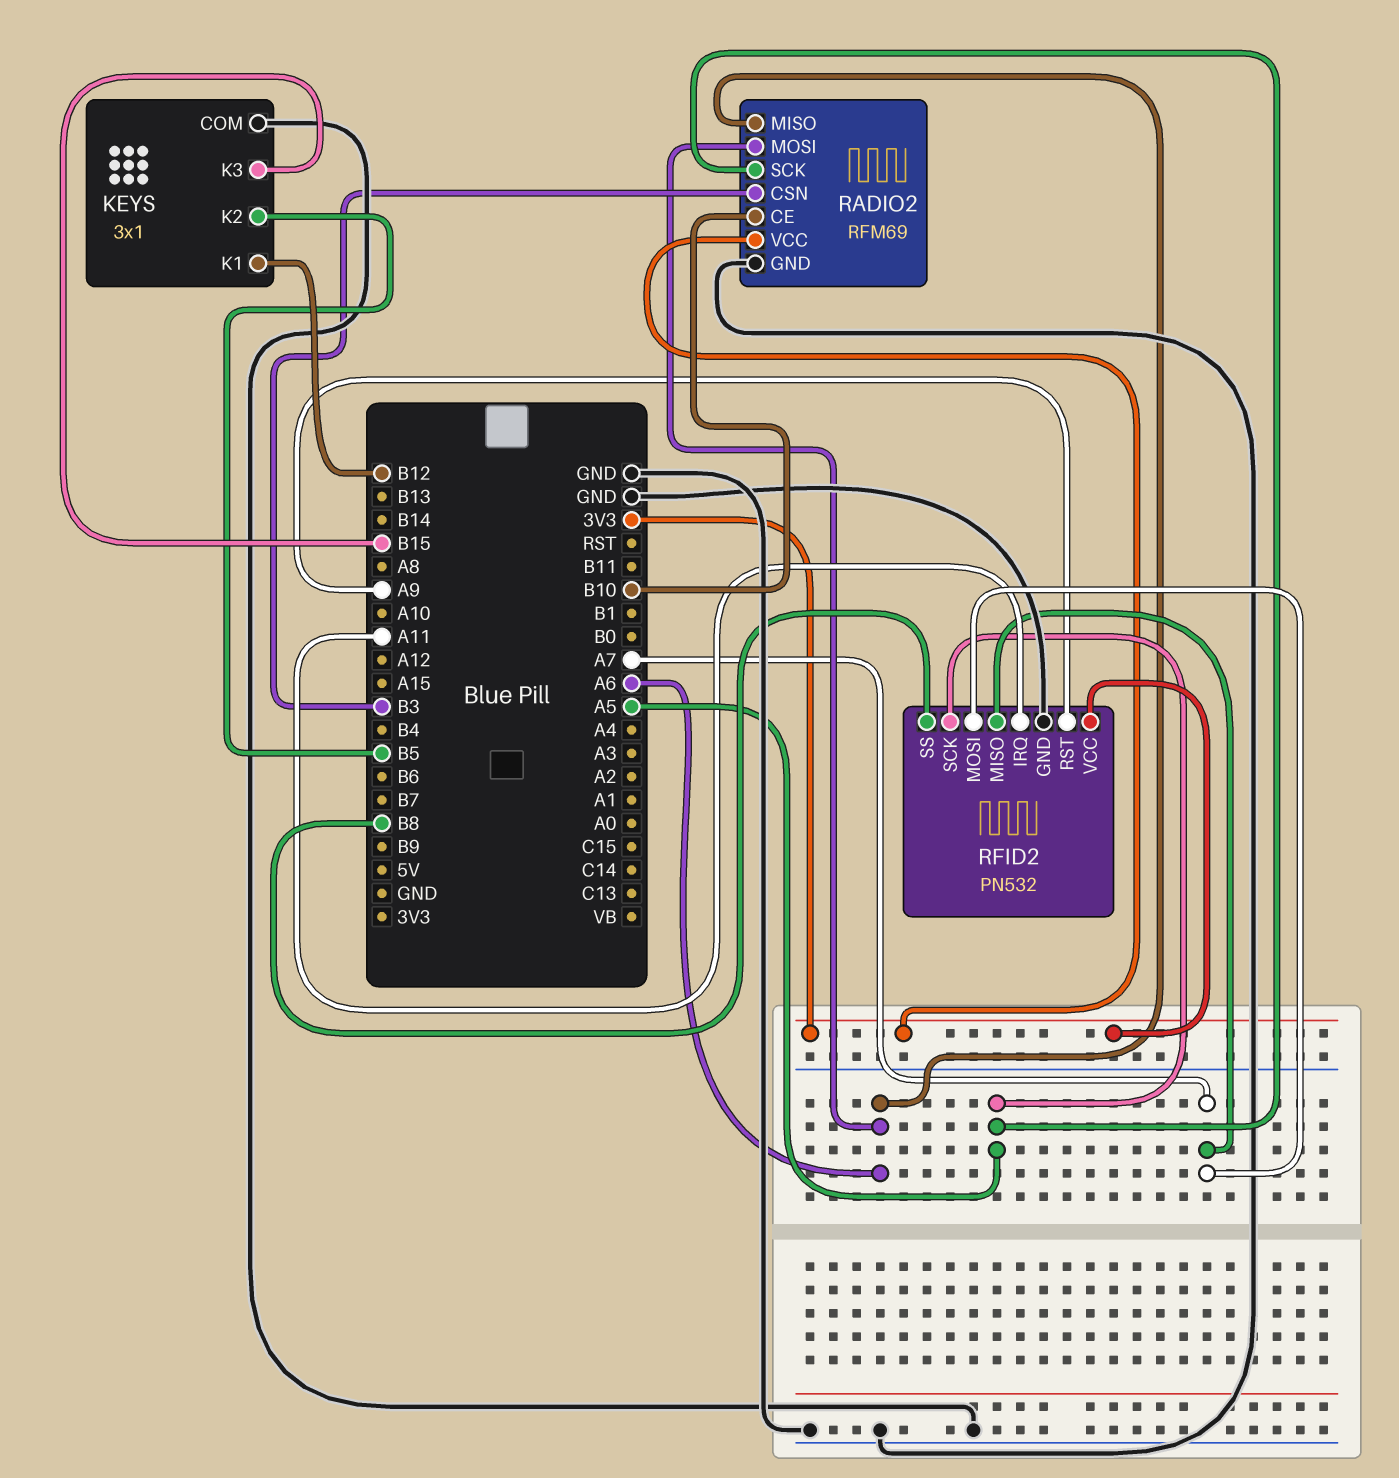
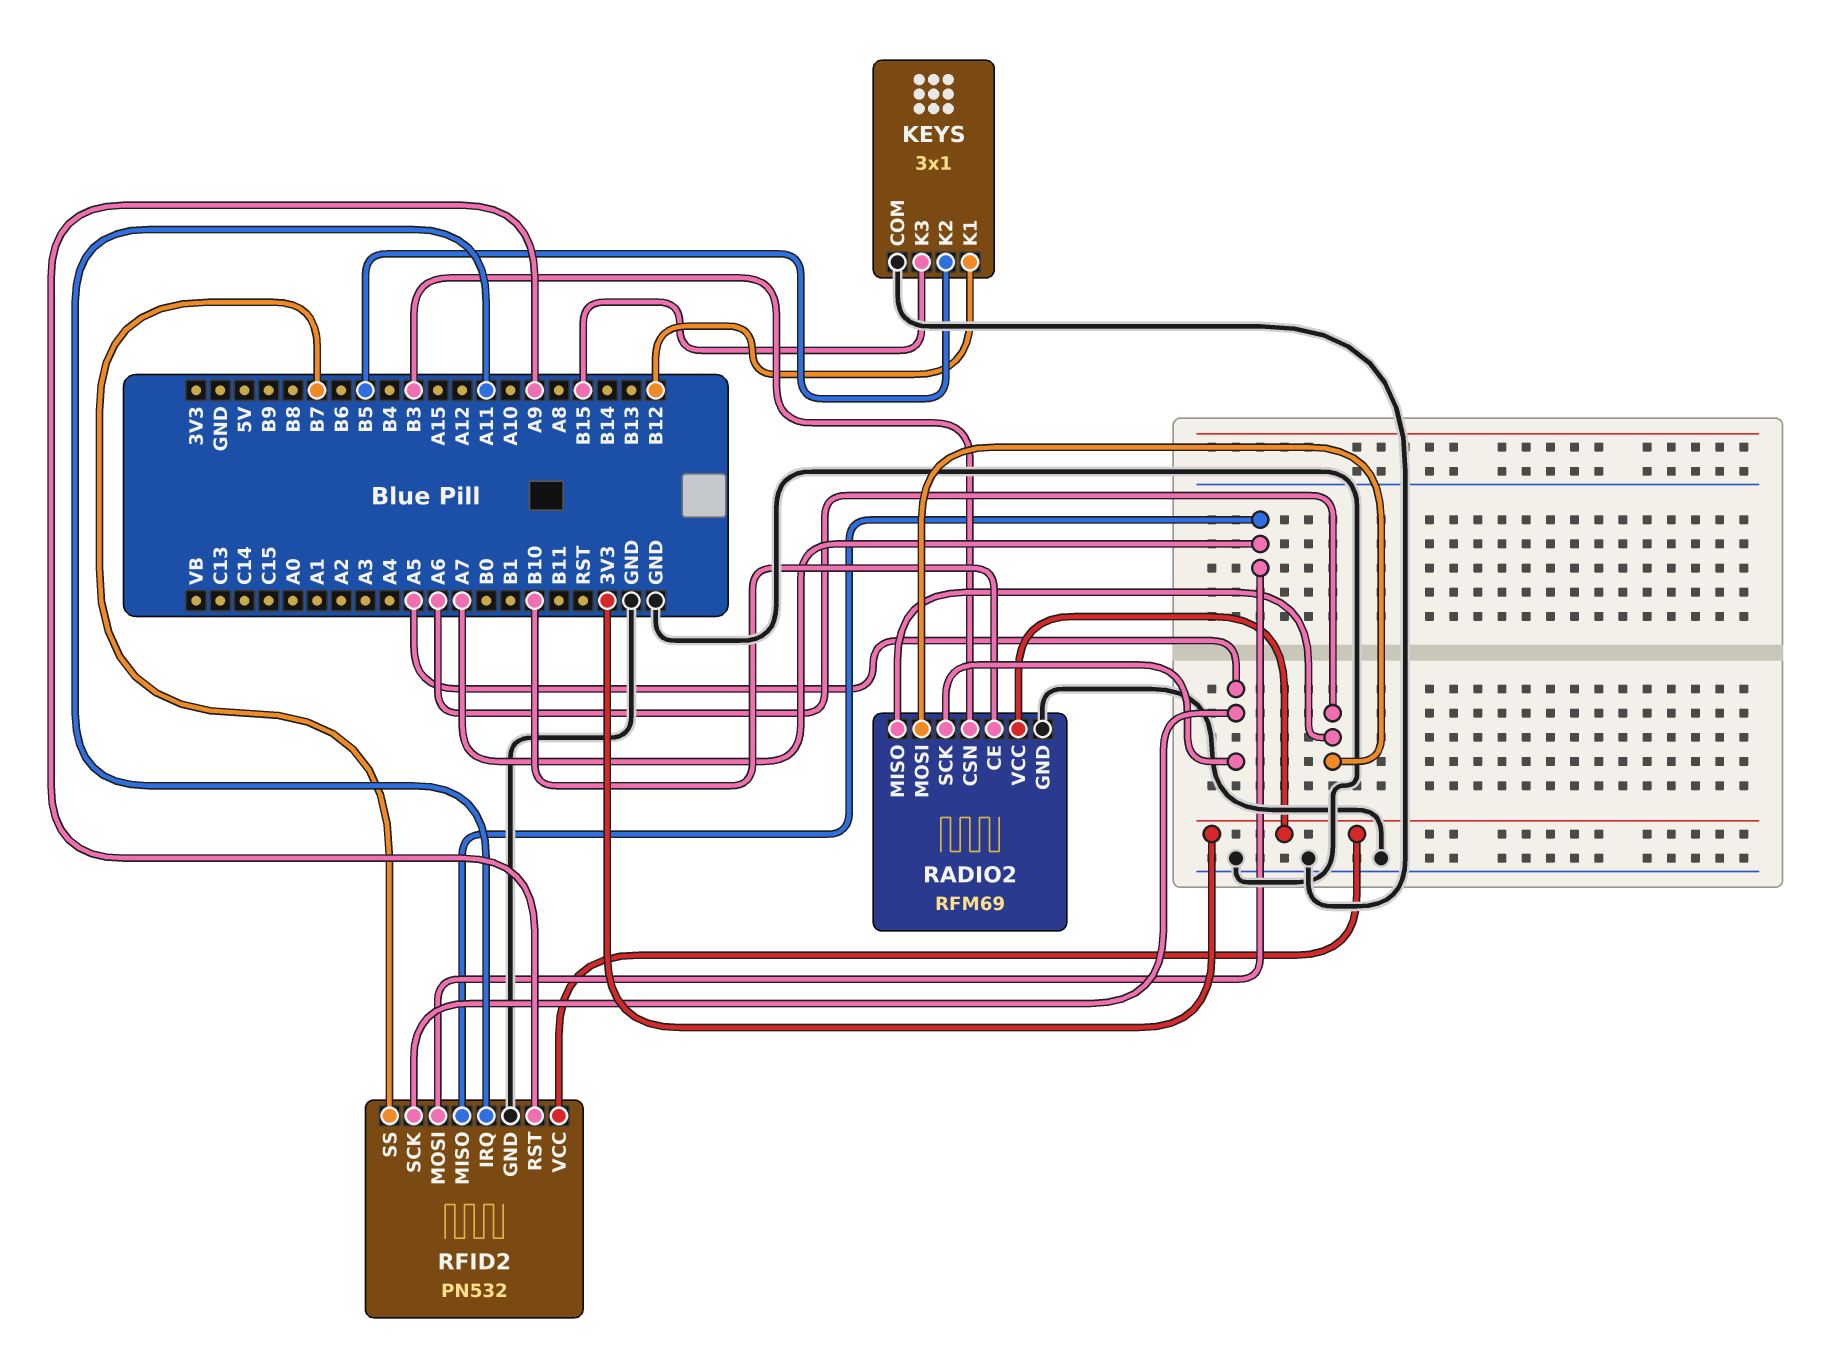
RFID2 pin SS: B8 -> B7

